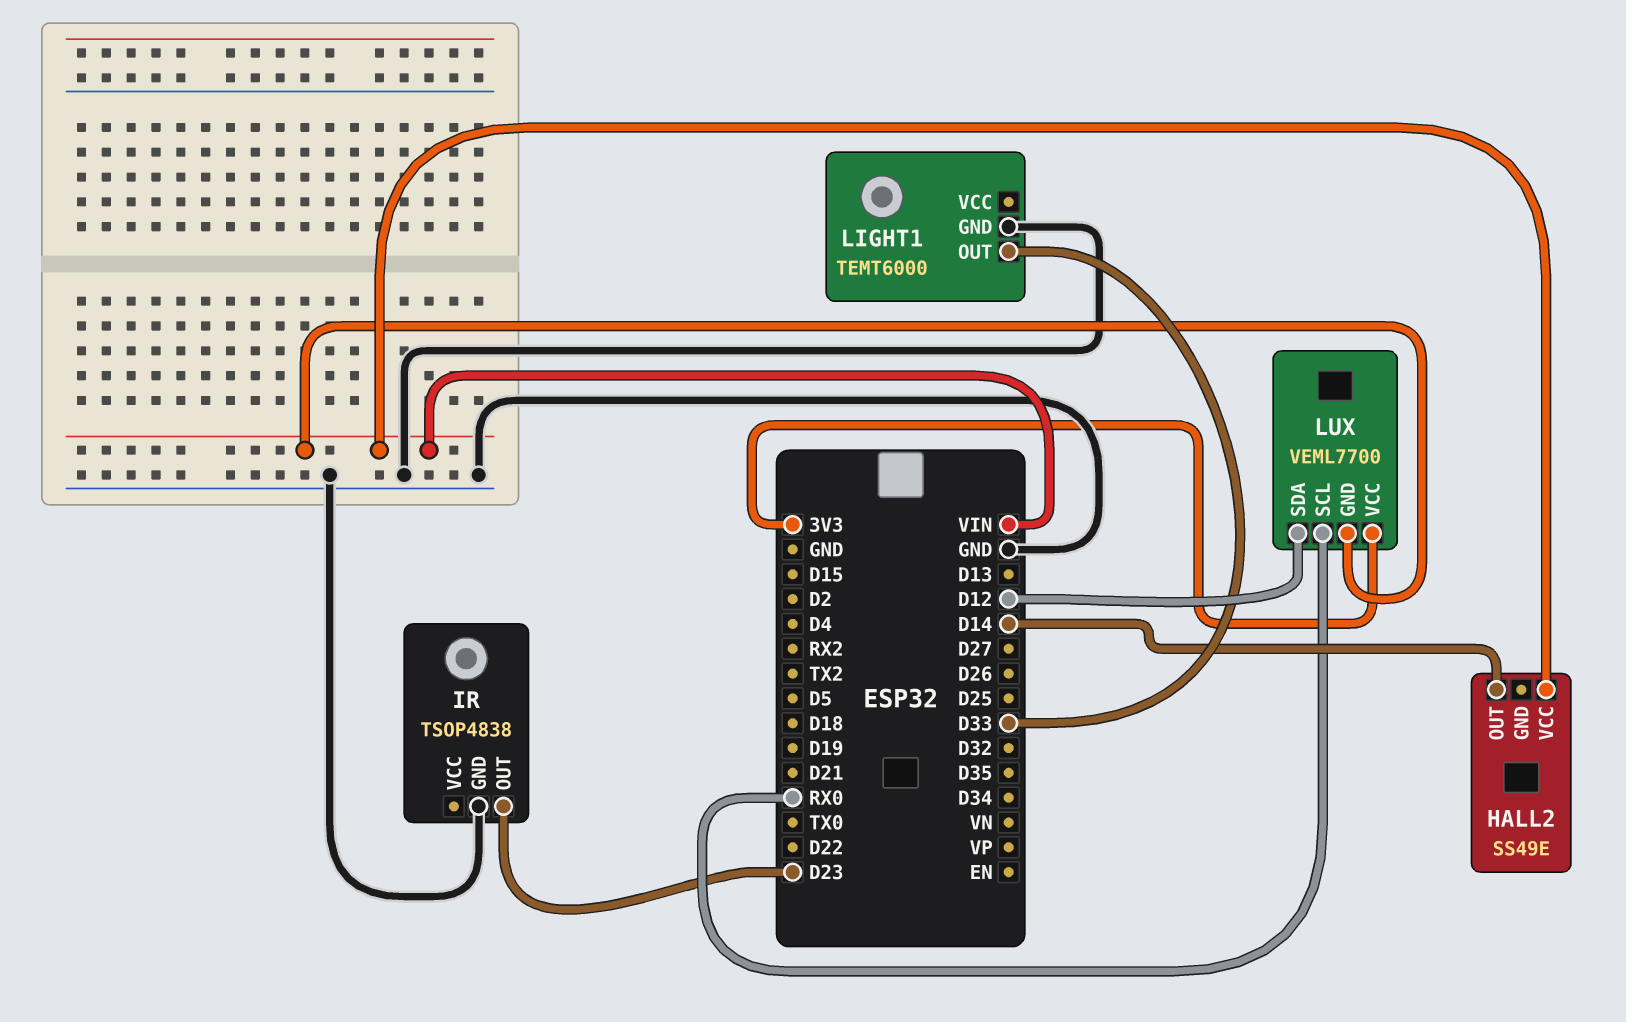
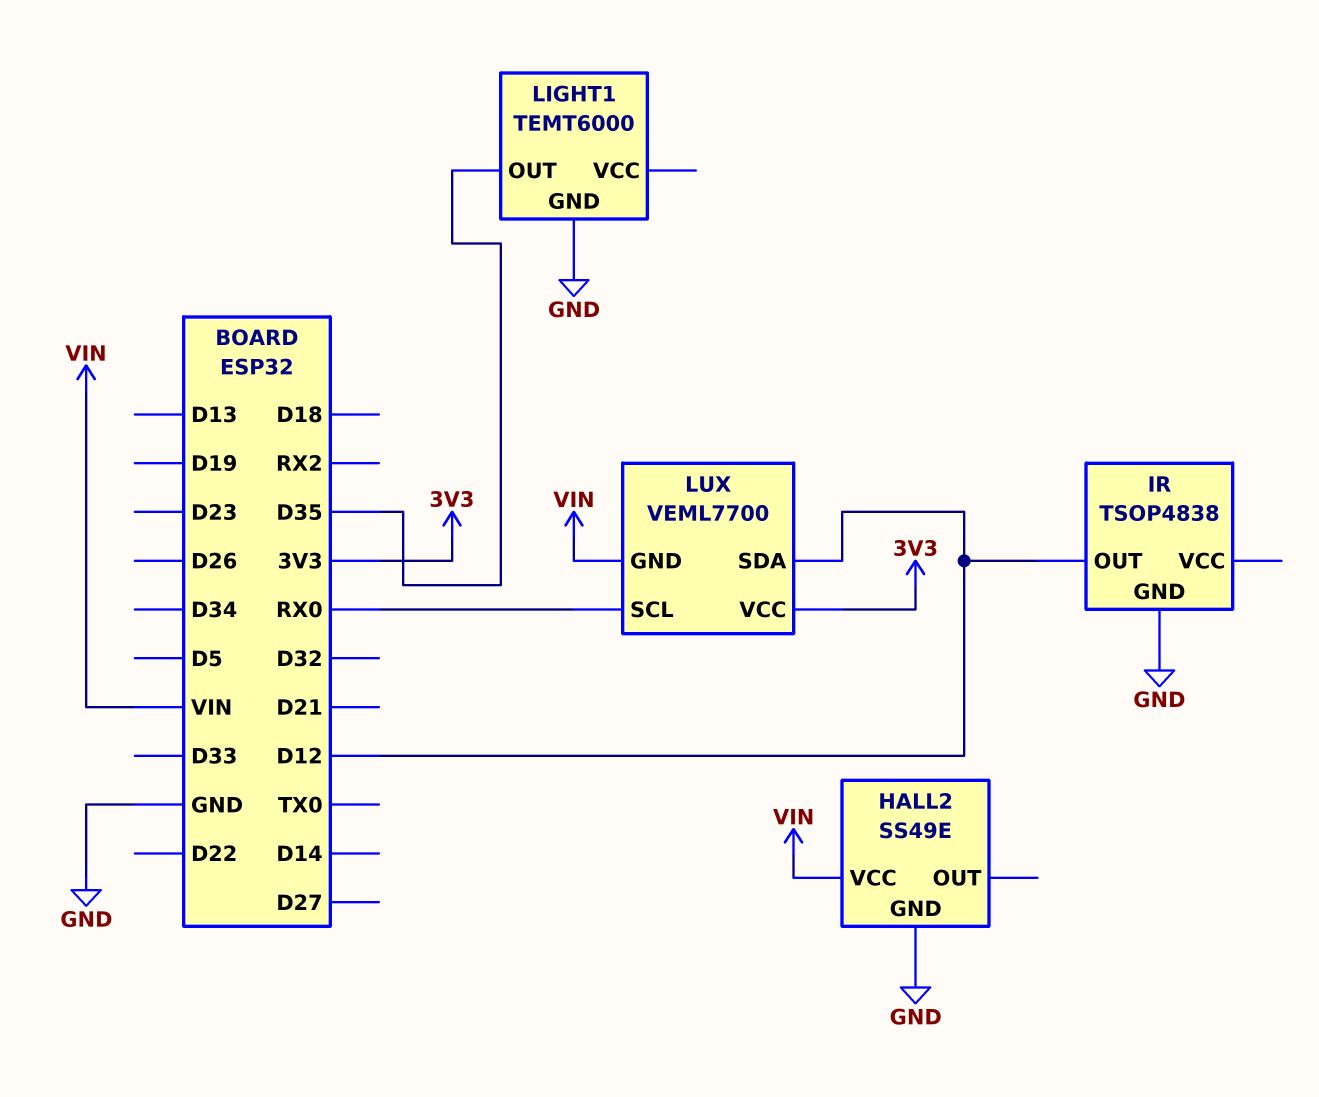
HALL2 pin GND: none -> GND
HALL2 pin OUT: D14 -> none
IR pin OUT: D23 -> D12
LIGHT1 pin OUT: D33 -> D35

